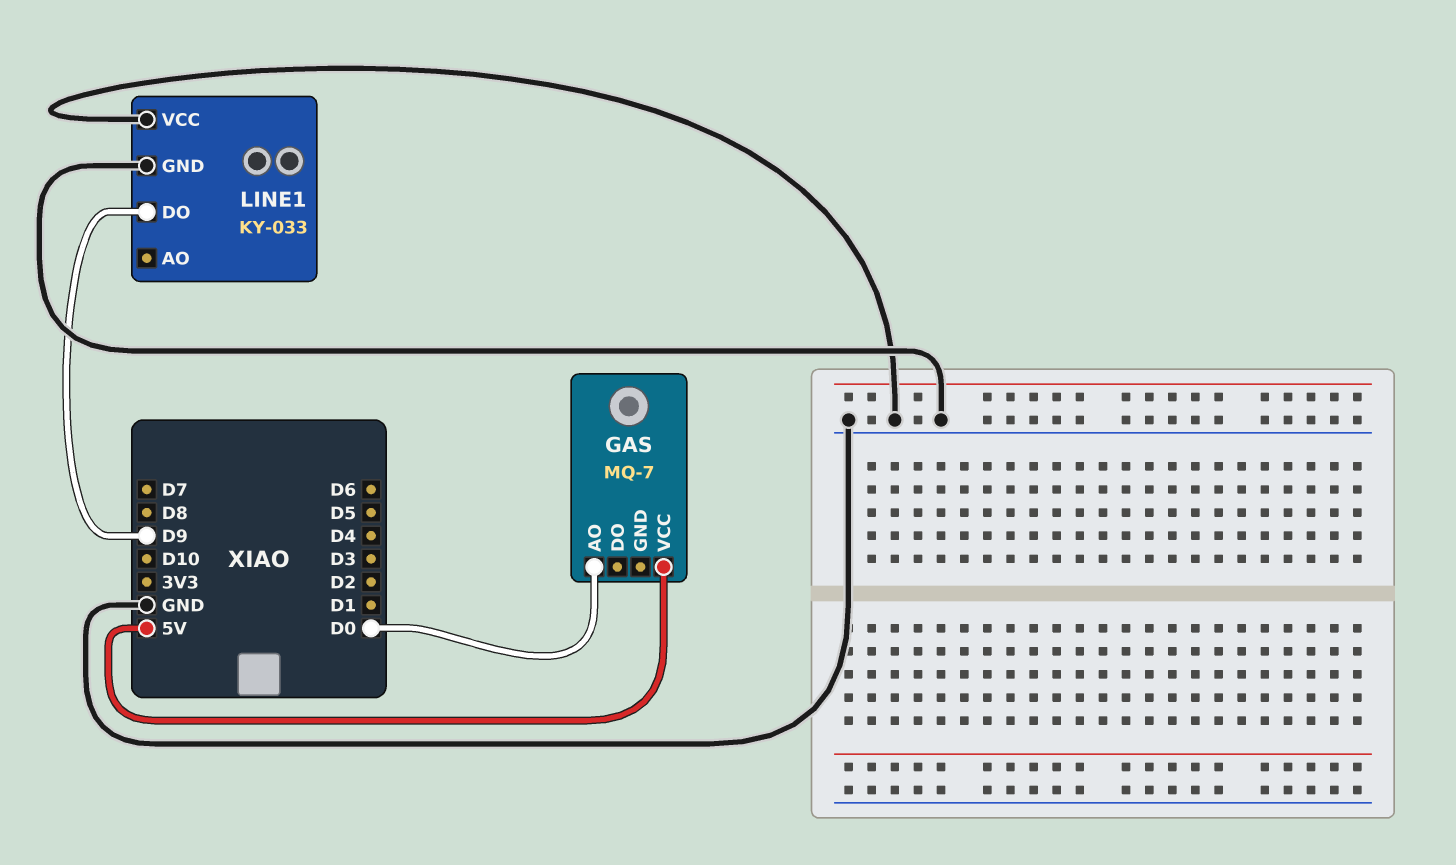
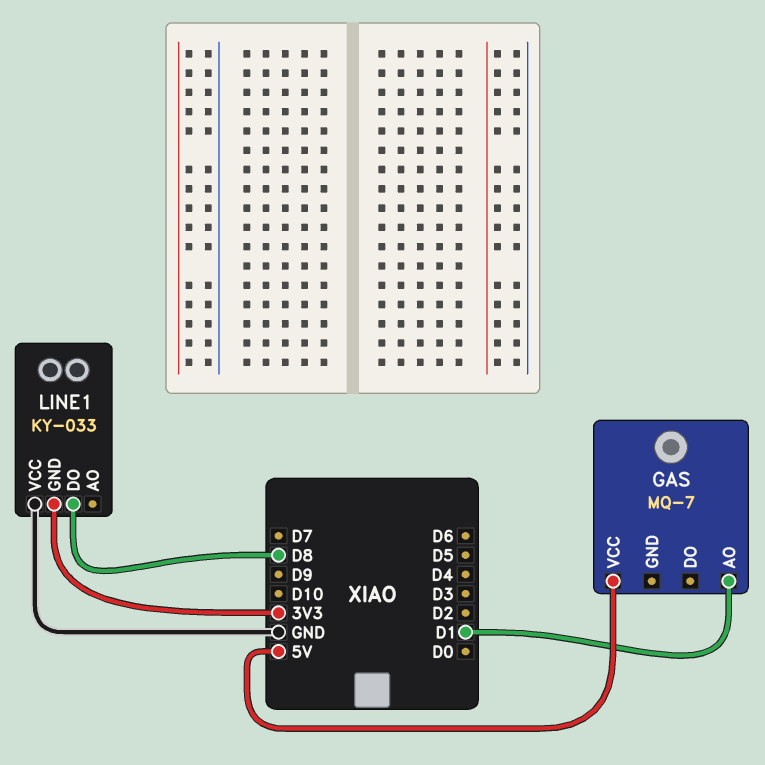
GAS pin AO: D0 -> D1
LINE1 pin DO: D9 -> D8
LINE1 pin GND: GND -> 3V3

